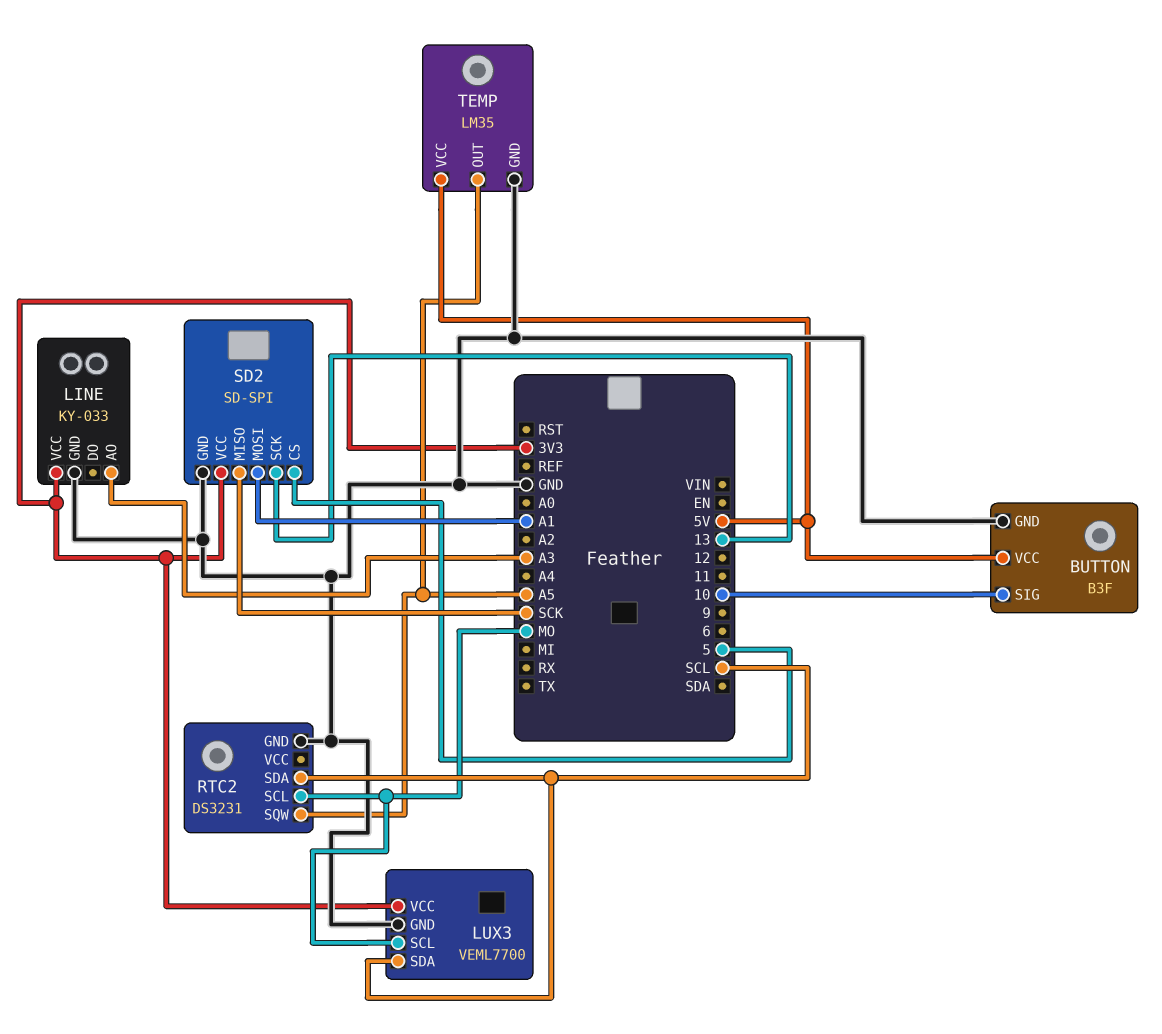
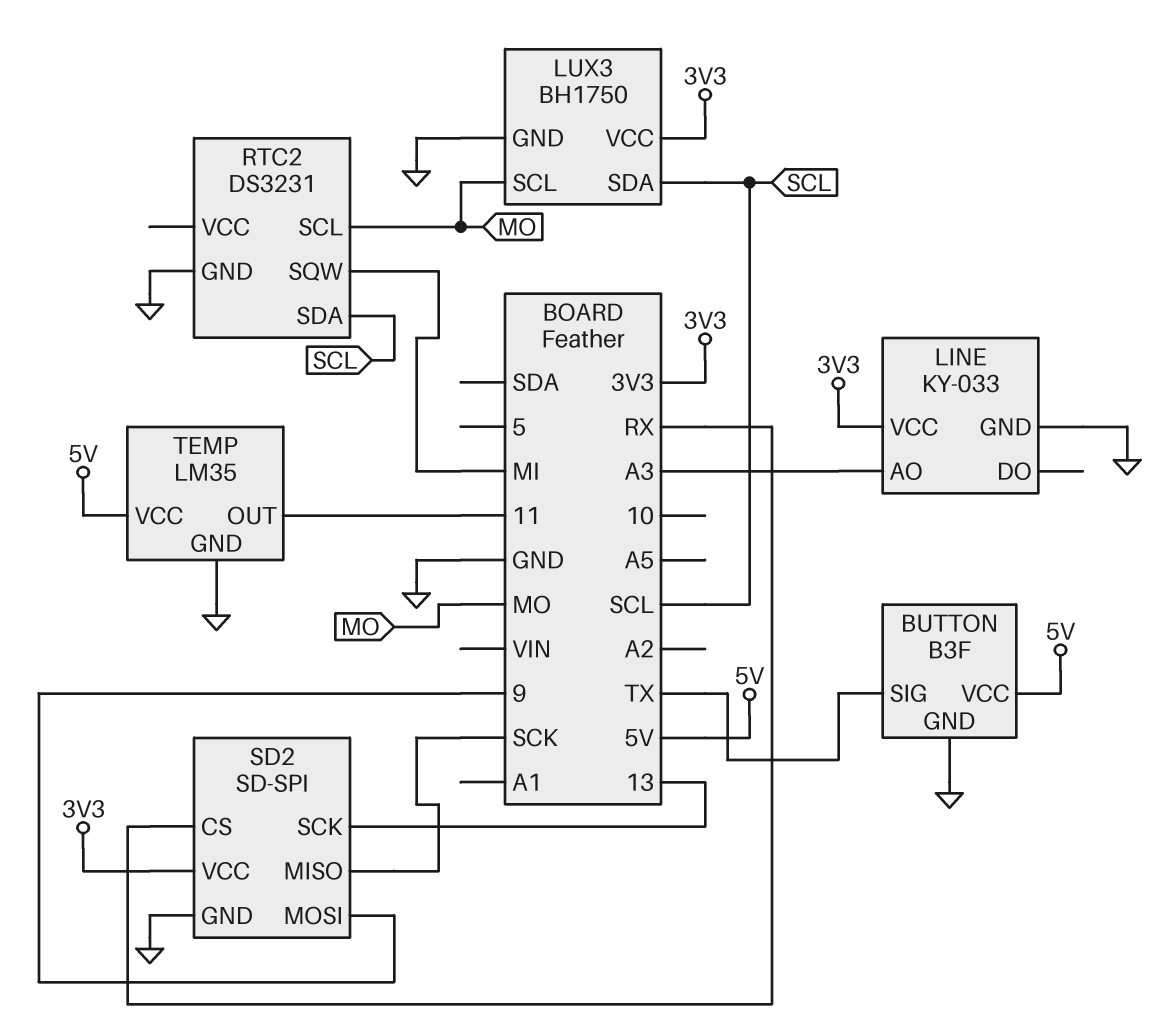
BUTTON pin SIG: 10 -> TX
LUX3: VEML7700 -> BH1750
RTC2 pin SQW: A5 -> MI
SD2 pin CS: 5 -> RX
SD2 pin MOSI: A1 -> 9
TEMP pin OUT: A5 -> 11

